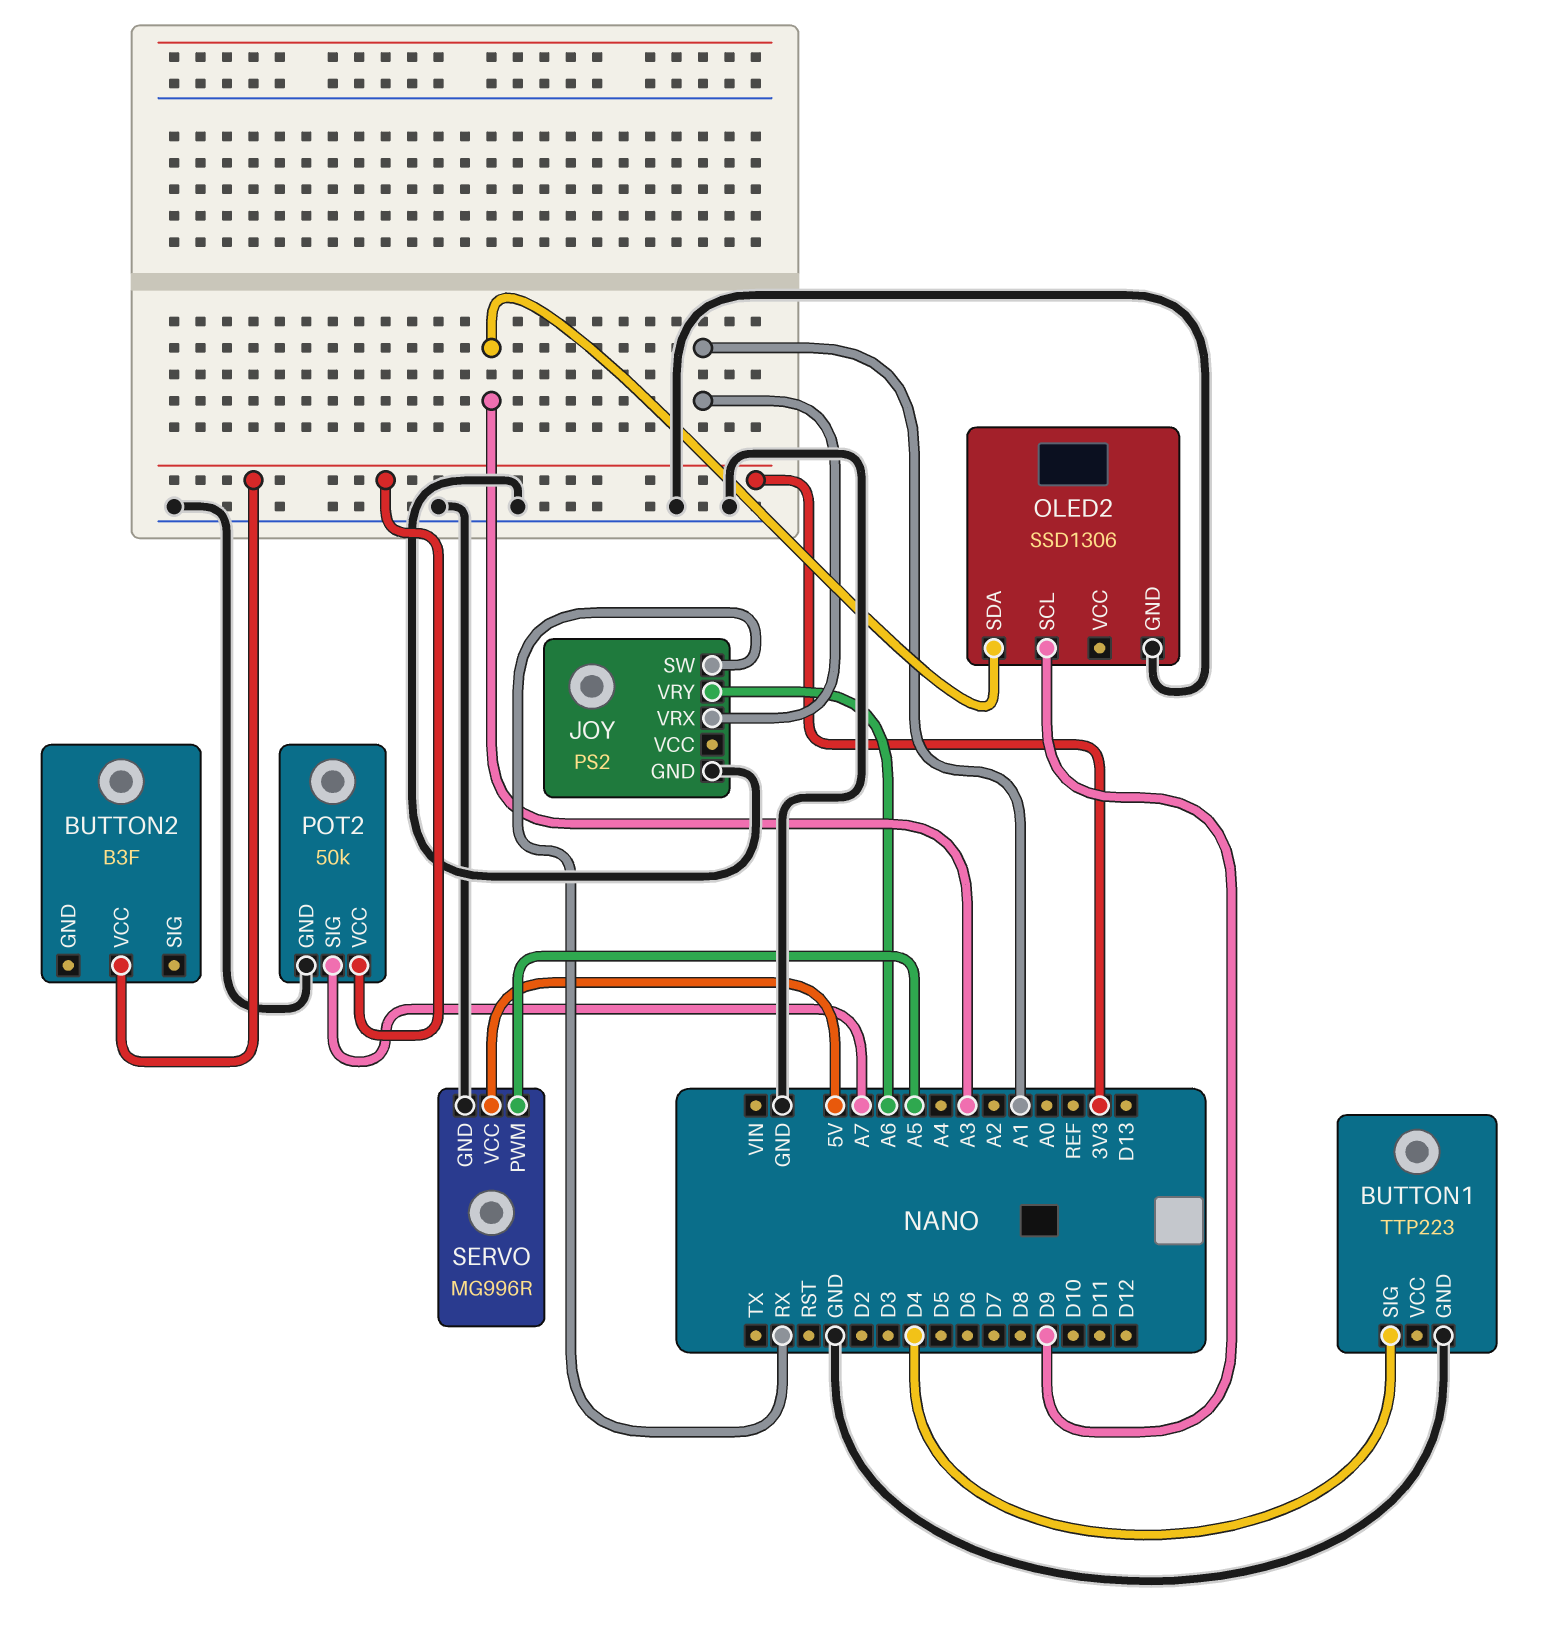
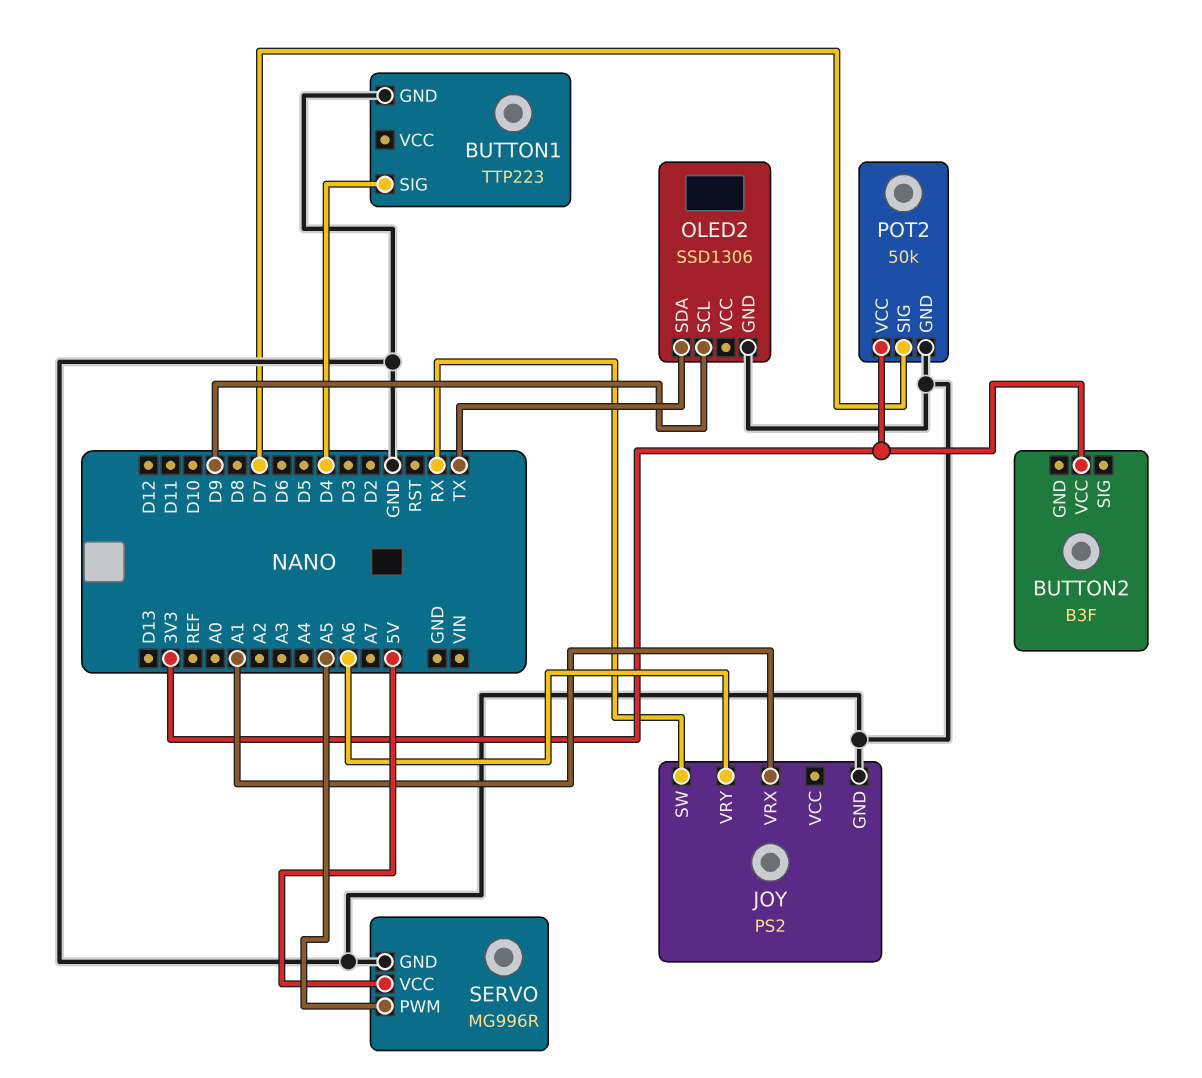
OLED2 pin SDA: A3 -> TX
POT2 pin SIG: A7 -> D7

